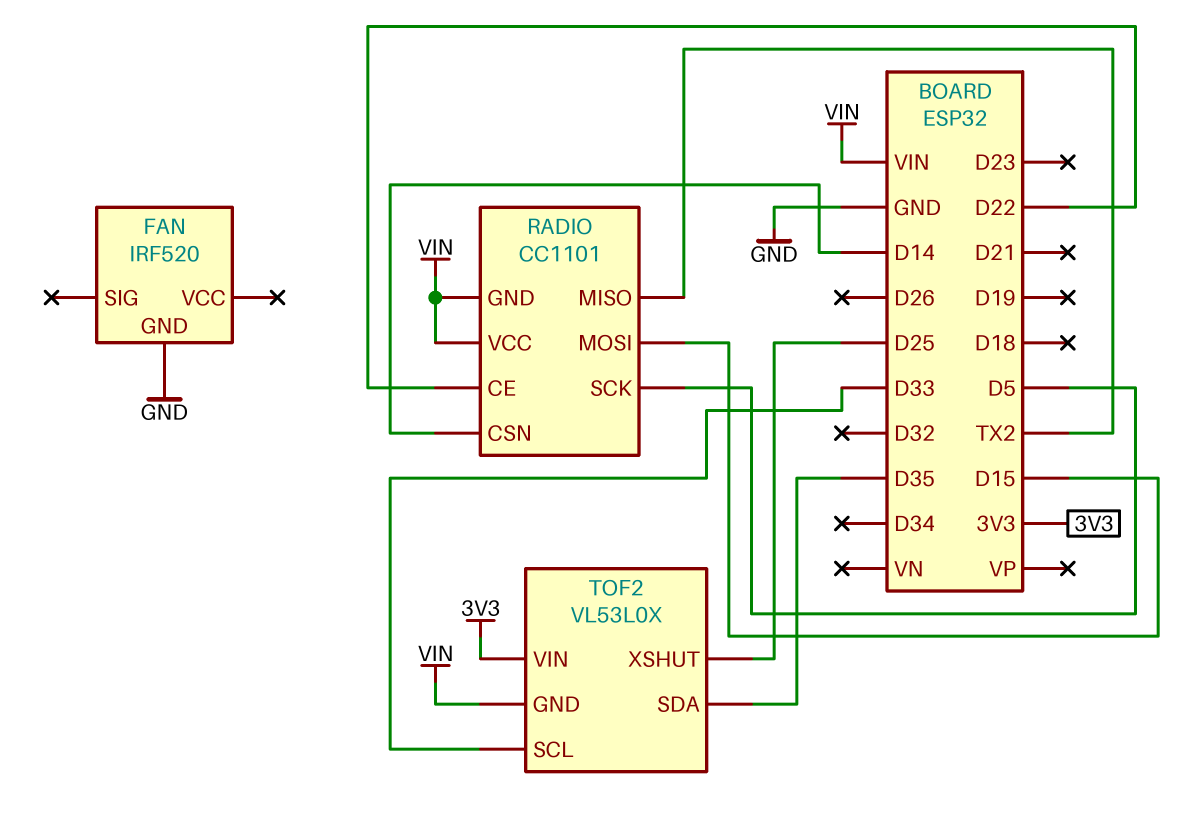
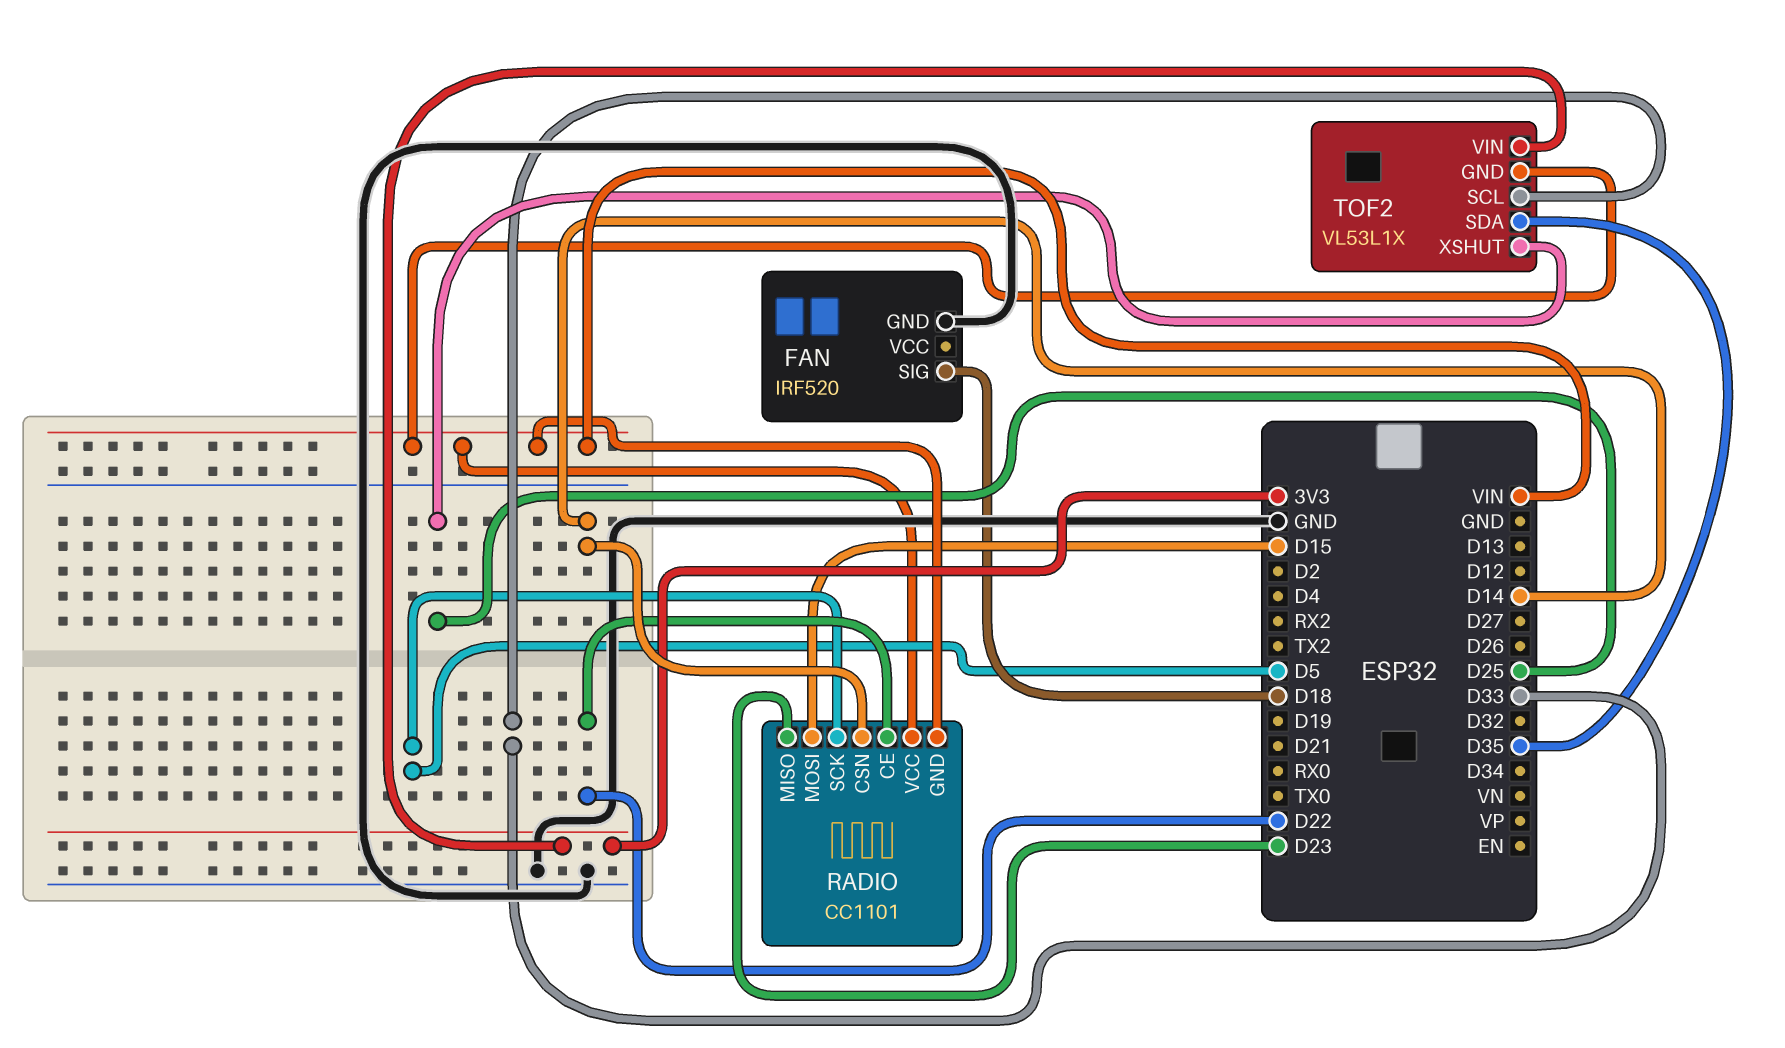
FAN pin SIG: none -> D18
RADIO pin MISO: TX2 -> D23
TOF2: VL53L0X -> VL53L1X

